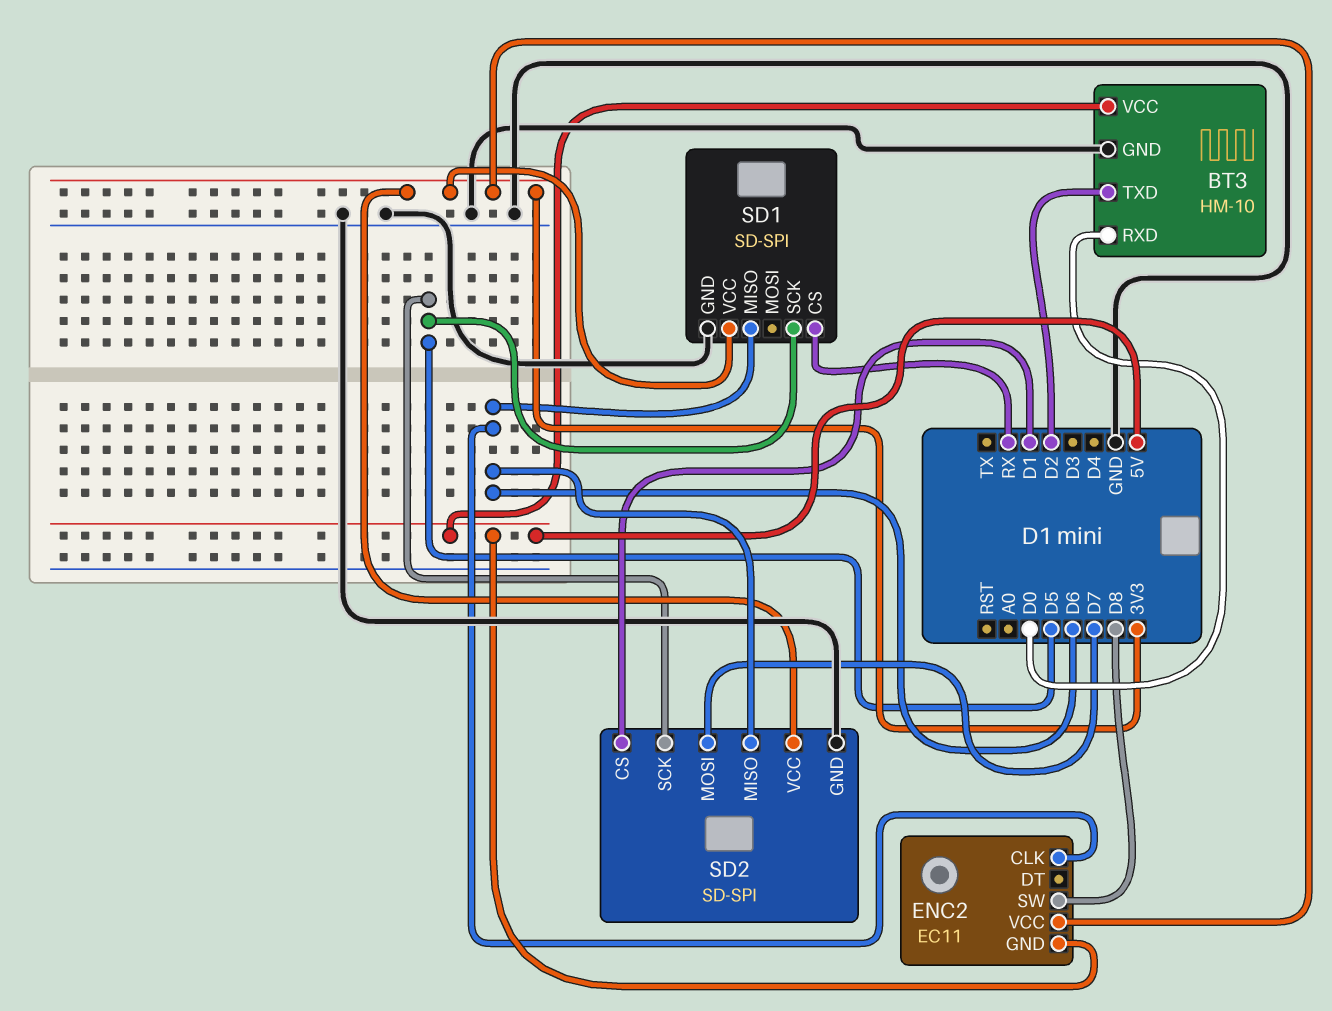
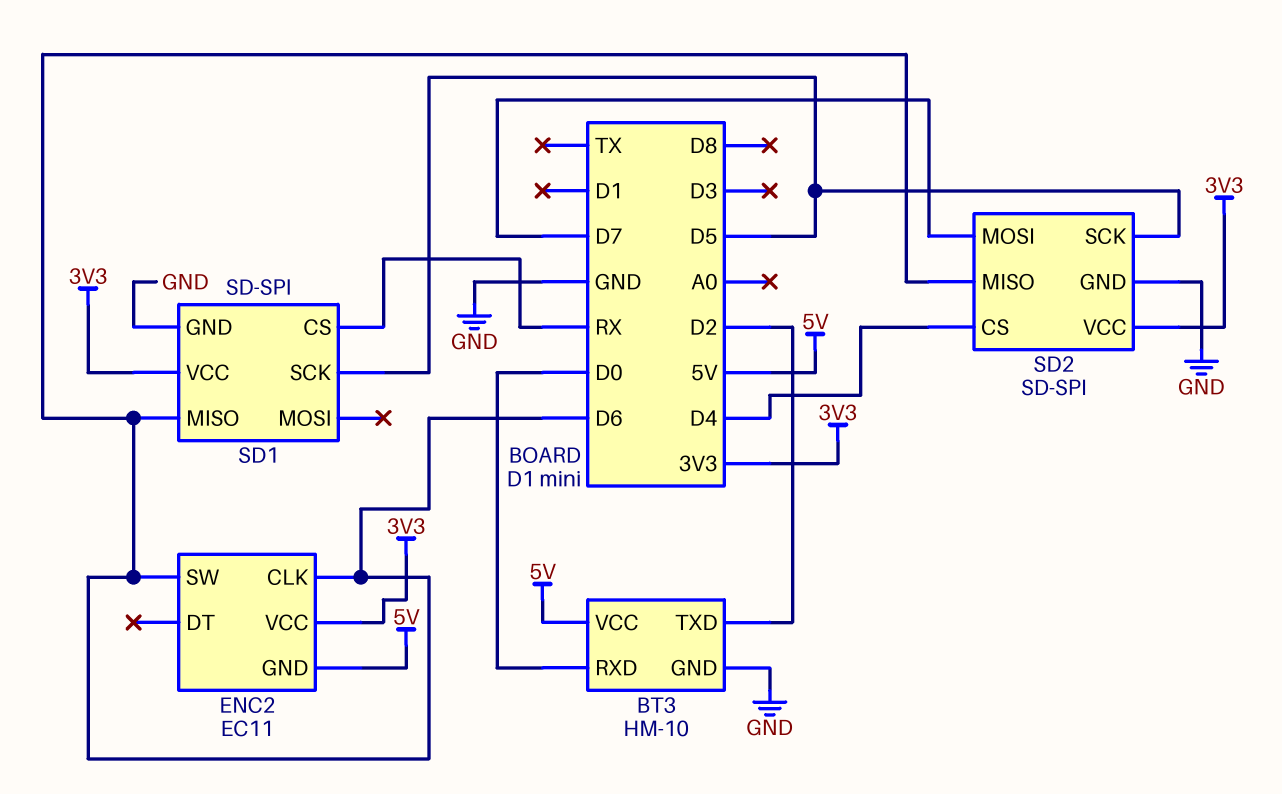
ENC2 pin SW: D8 -> D6
SD2 pin CS: D1 -> D4

